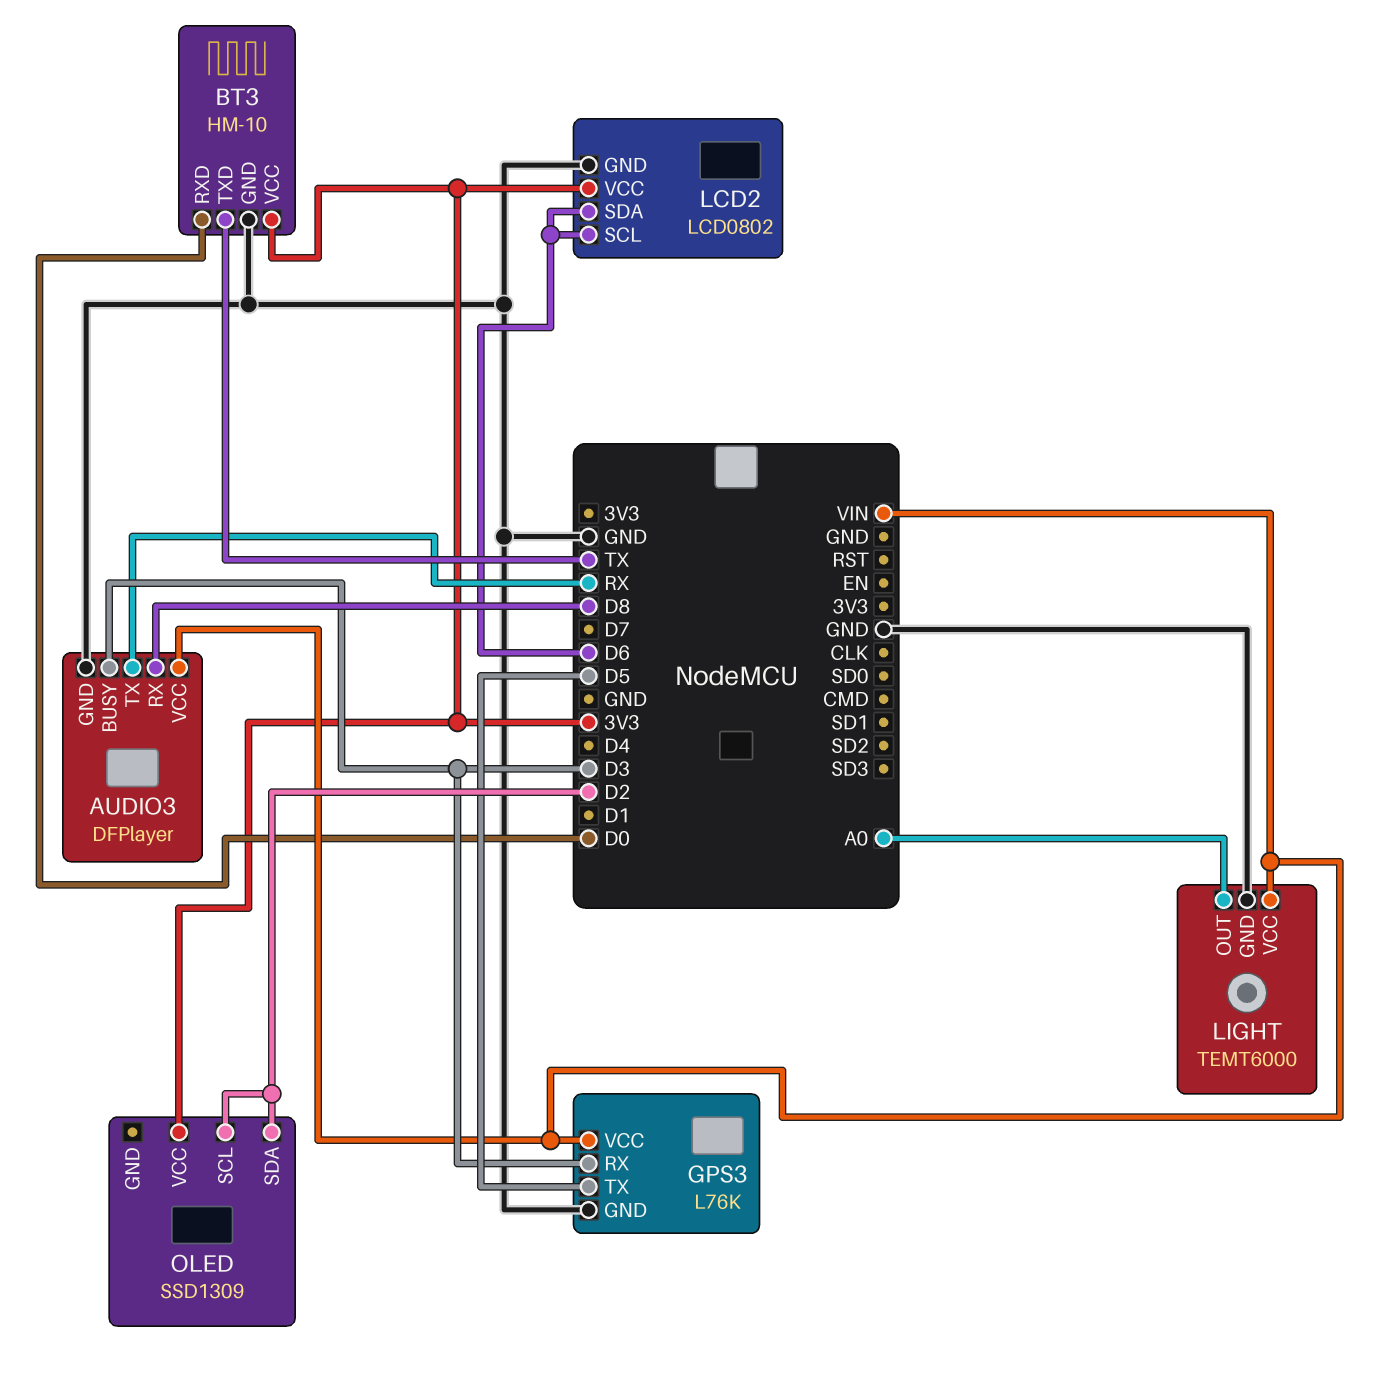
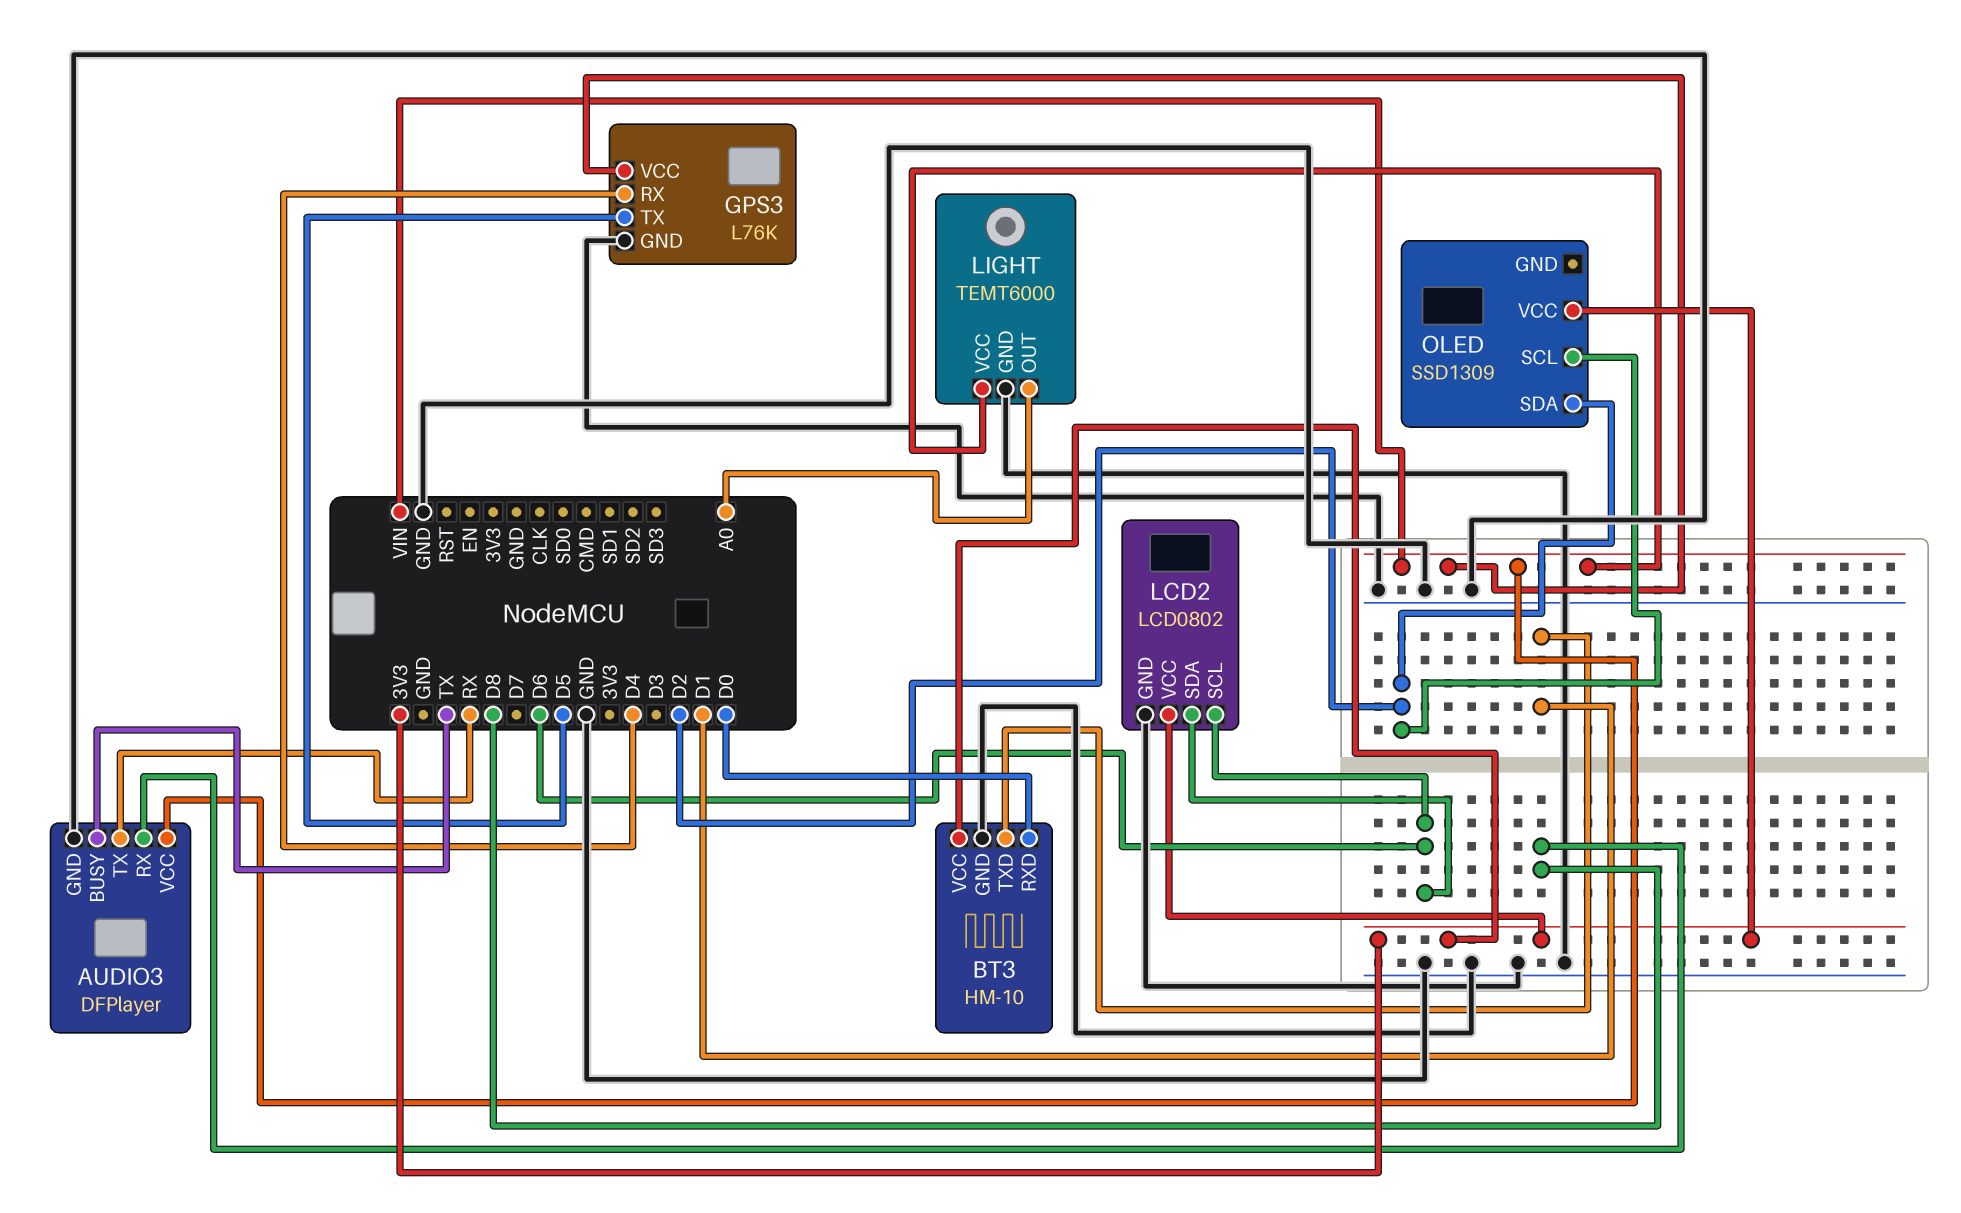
AUDIO3 pin BUSY: D3 -> TX
BT3 pin TXD: TX -> D1
GPS3 pin RX: D3 -> D4

